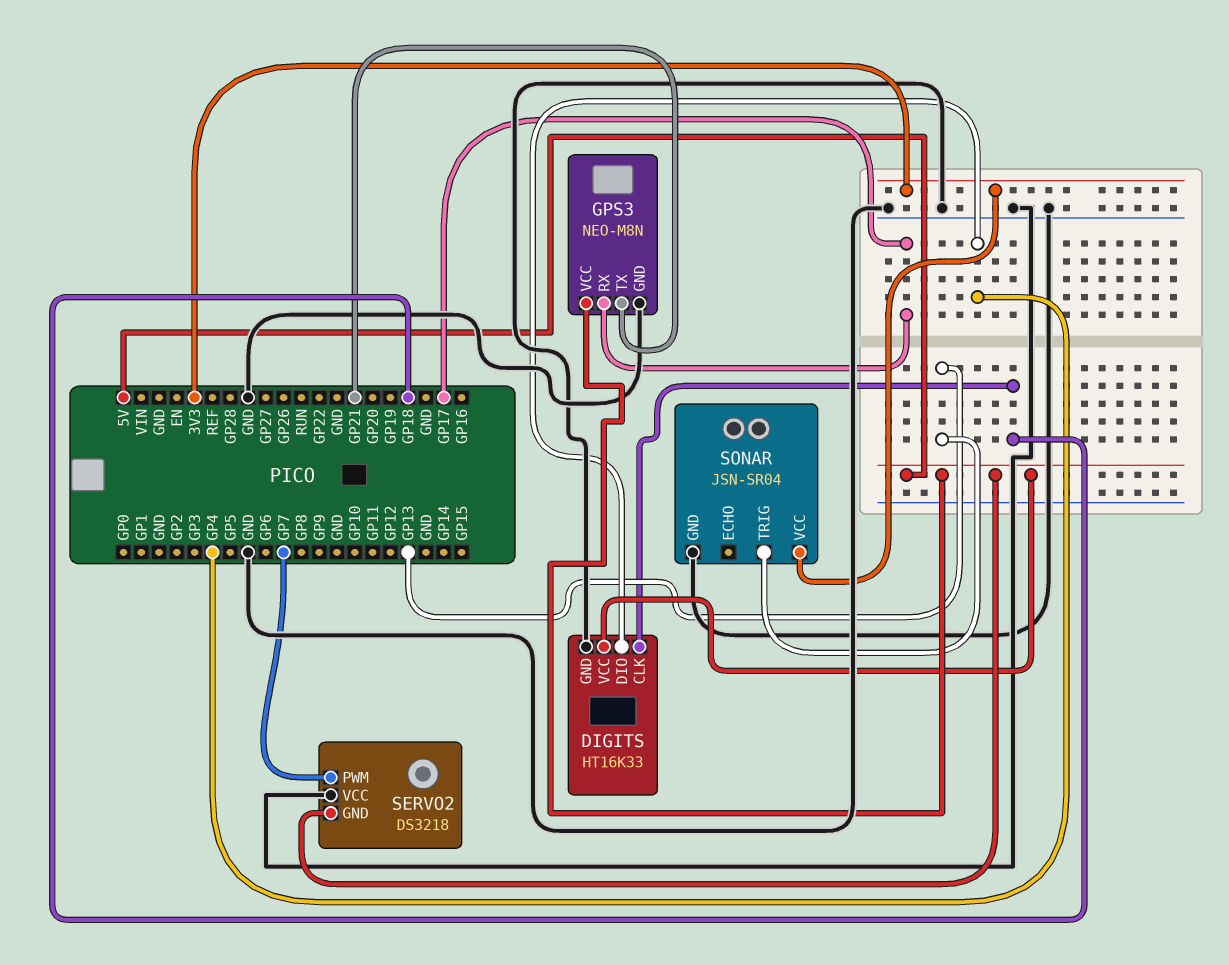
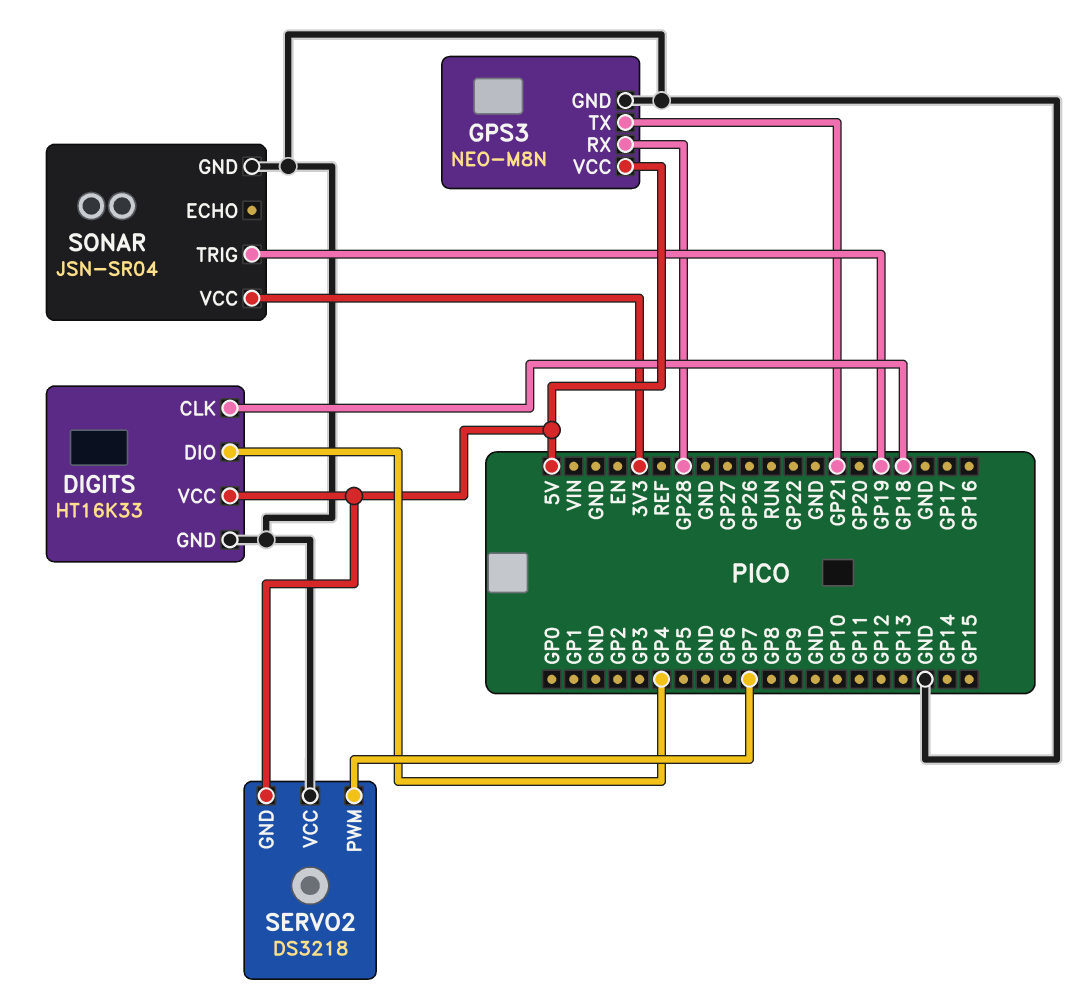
GPS3 pin RX: GP17 -> GP28
SONAR pin TRIG: GP13 -> GP19

